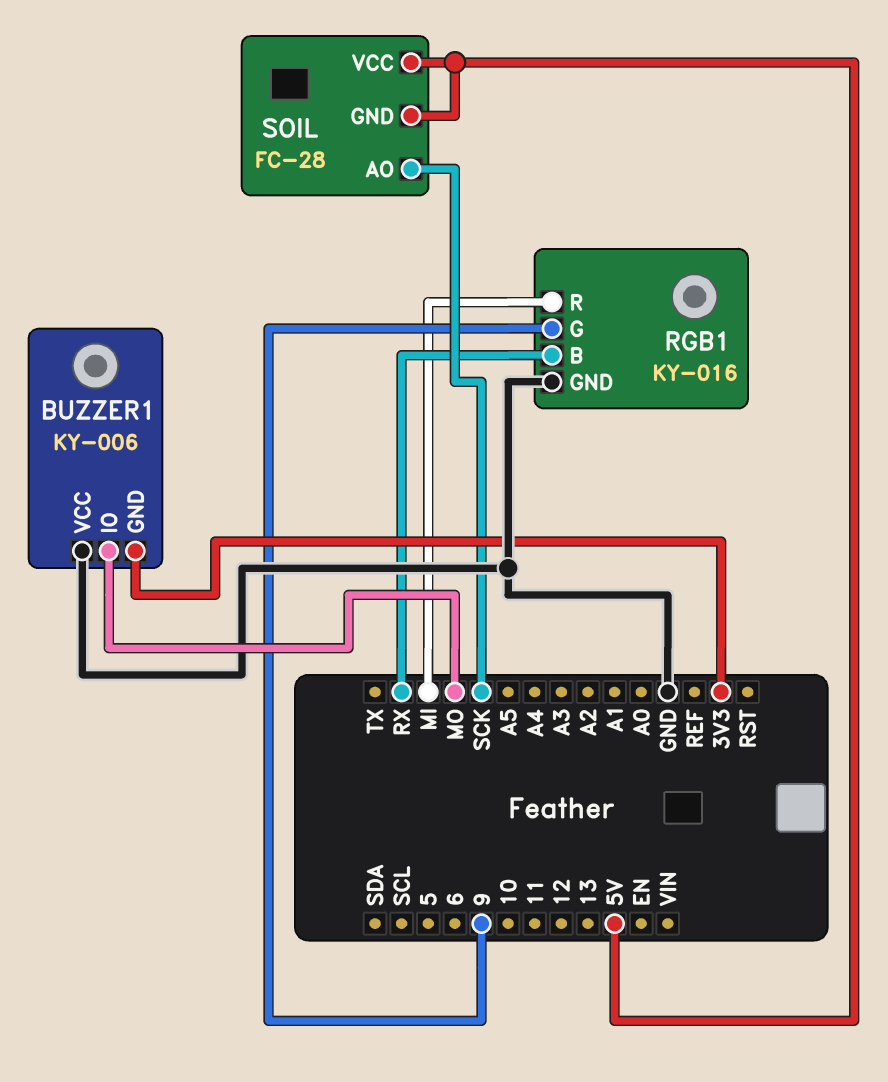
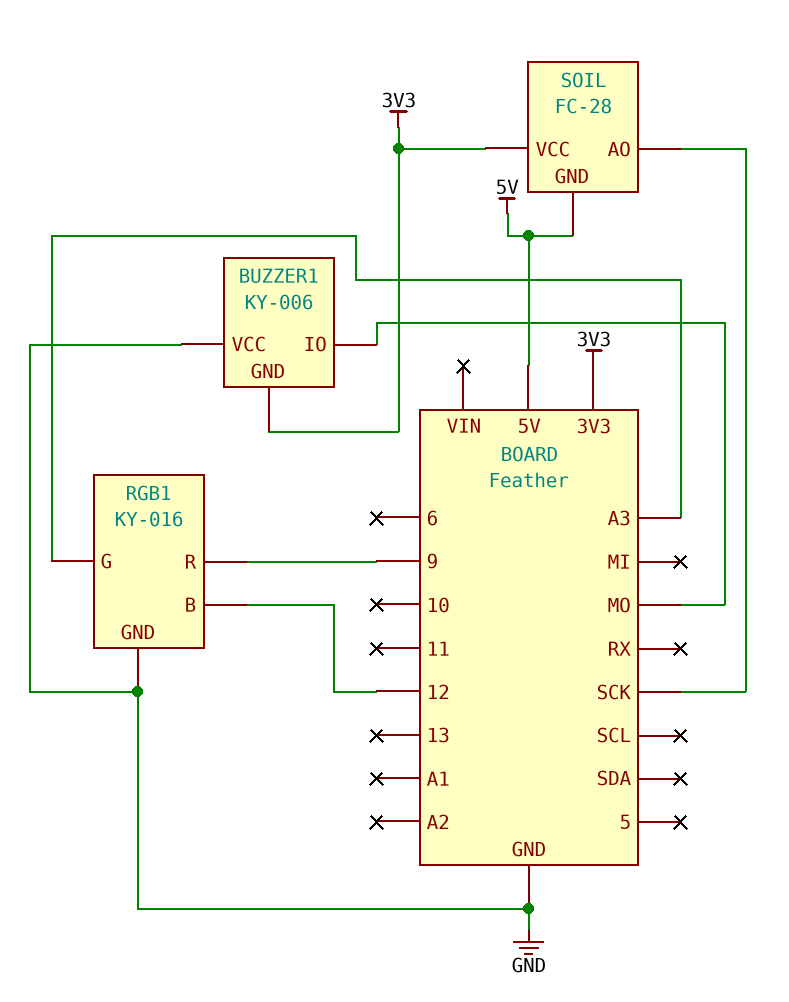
RGB1 pin B: RX -> 12
RGB1 pin G: 9 -> A3
RGB1 pin R: MI -> 9
SOIL pin VCC: 5V -> 3V3

